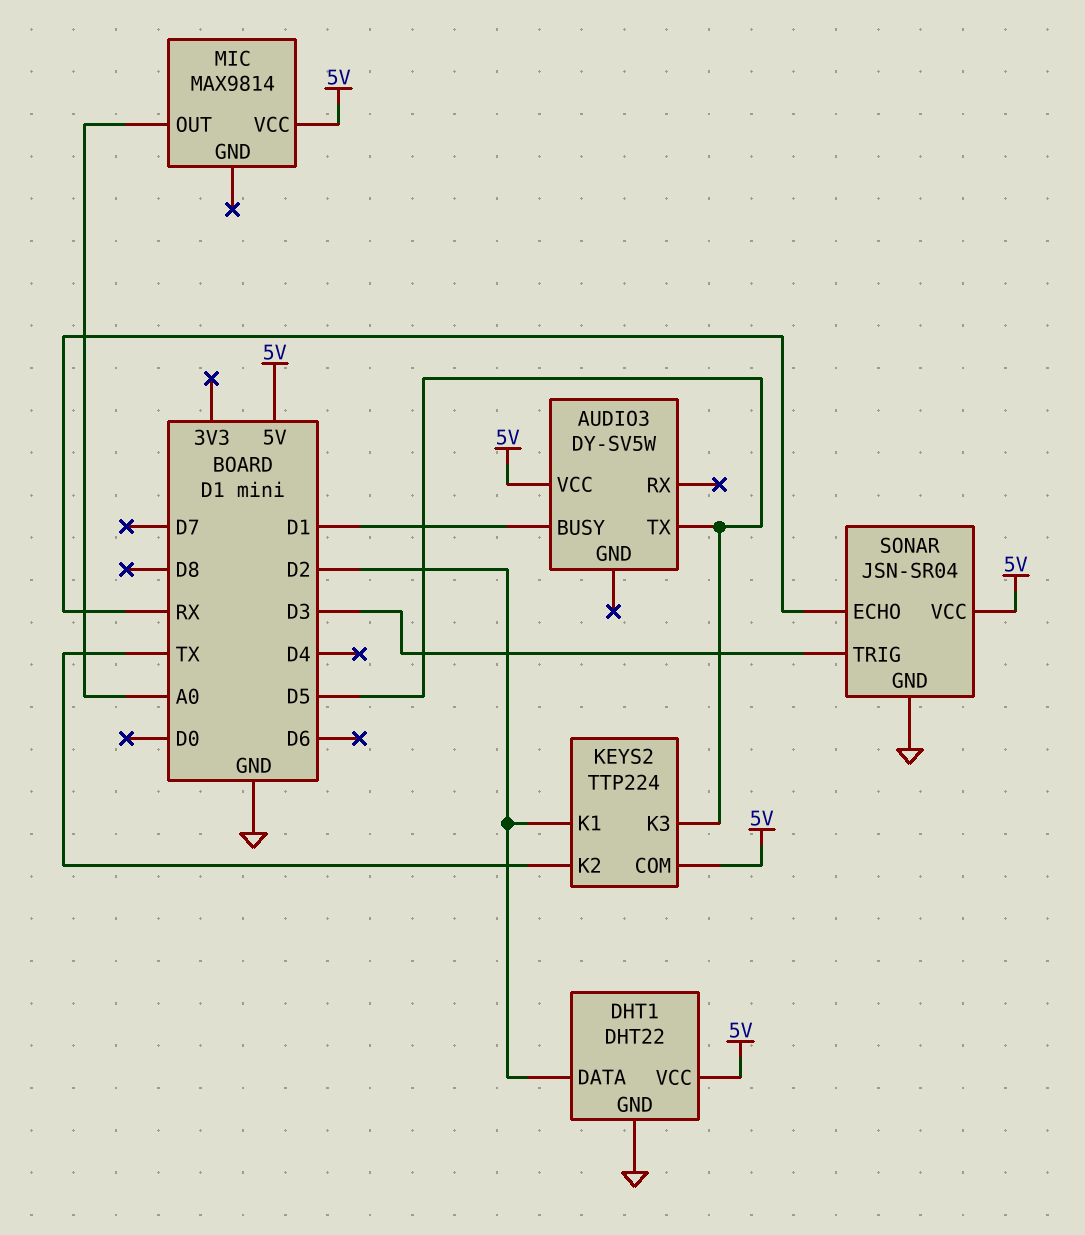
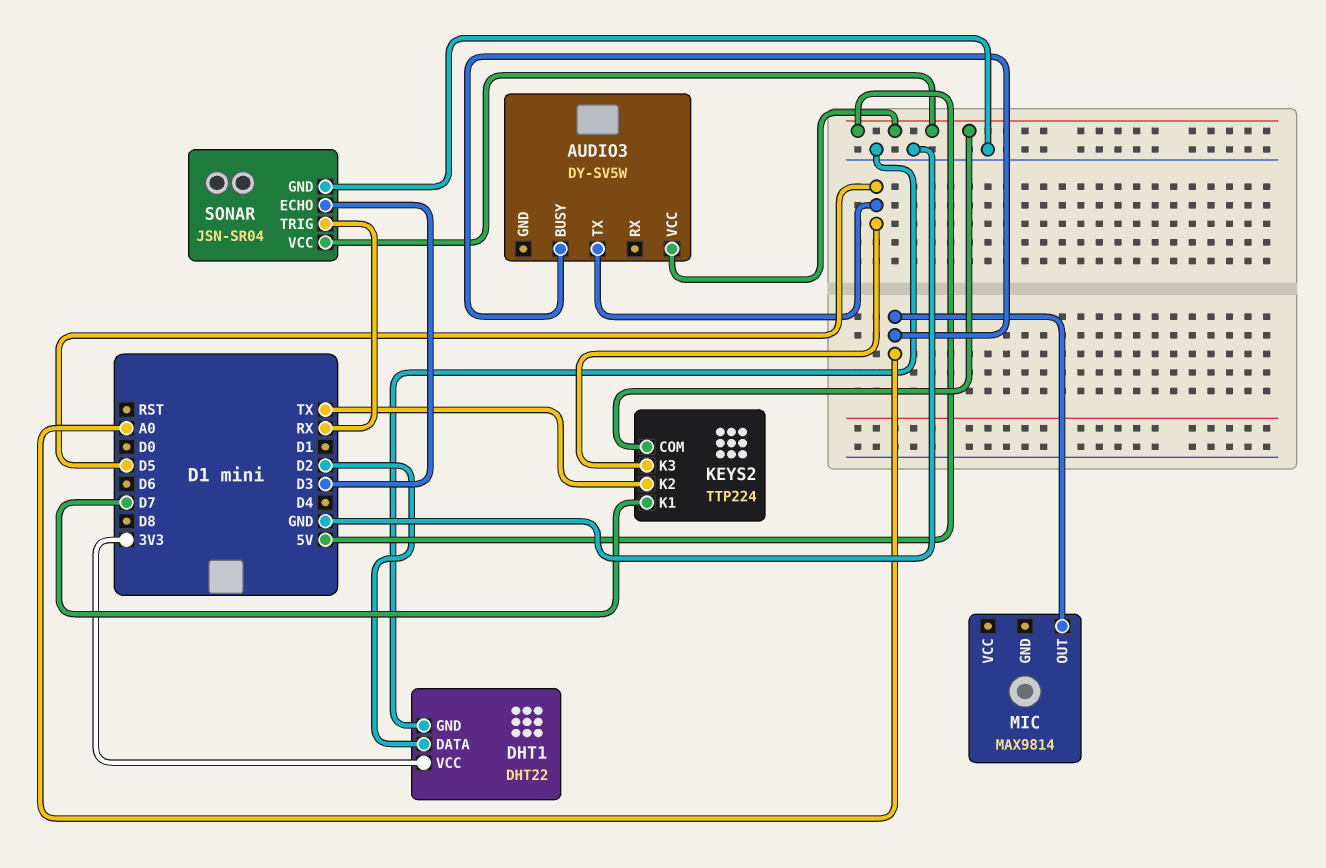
AUDIO3 pin BUSY: D1 -> A0
DHT1 pin VCC: 5V -> 3V3
KEYS2 pin K1: D2 -> D7
MIC pin VCC: 5V -> none
SONAR pin ECHO: RX -> D3
SONAR pin TRIG: D3 -> RX

